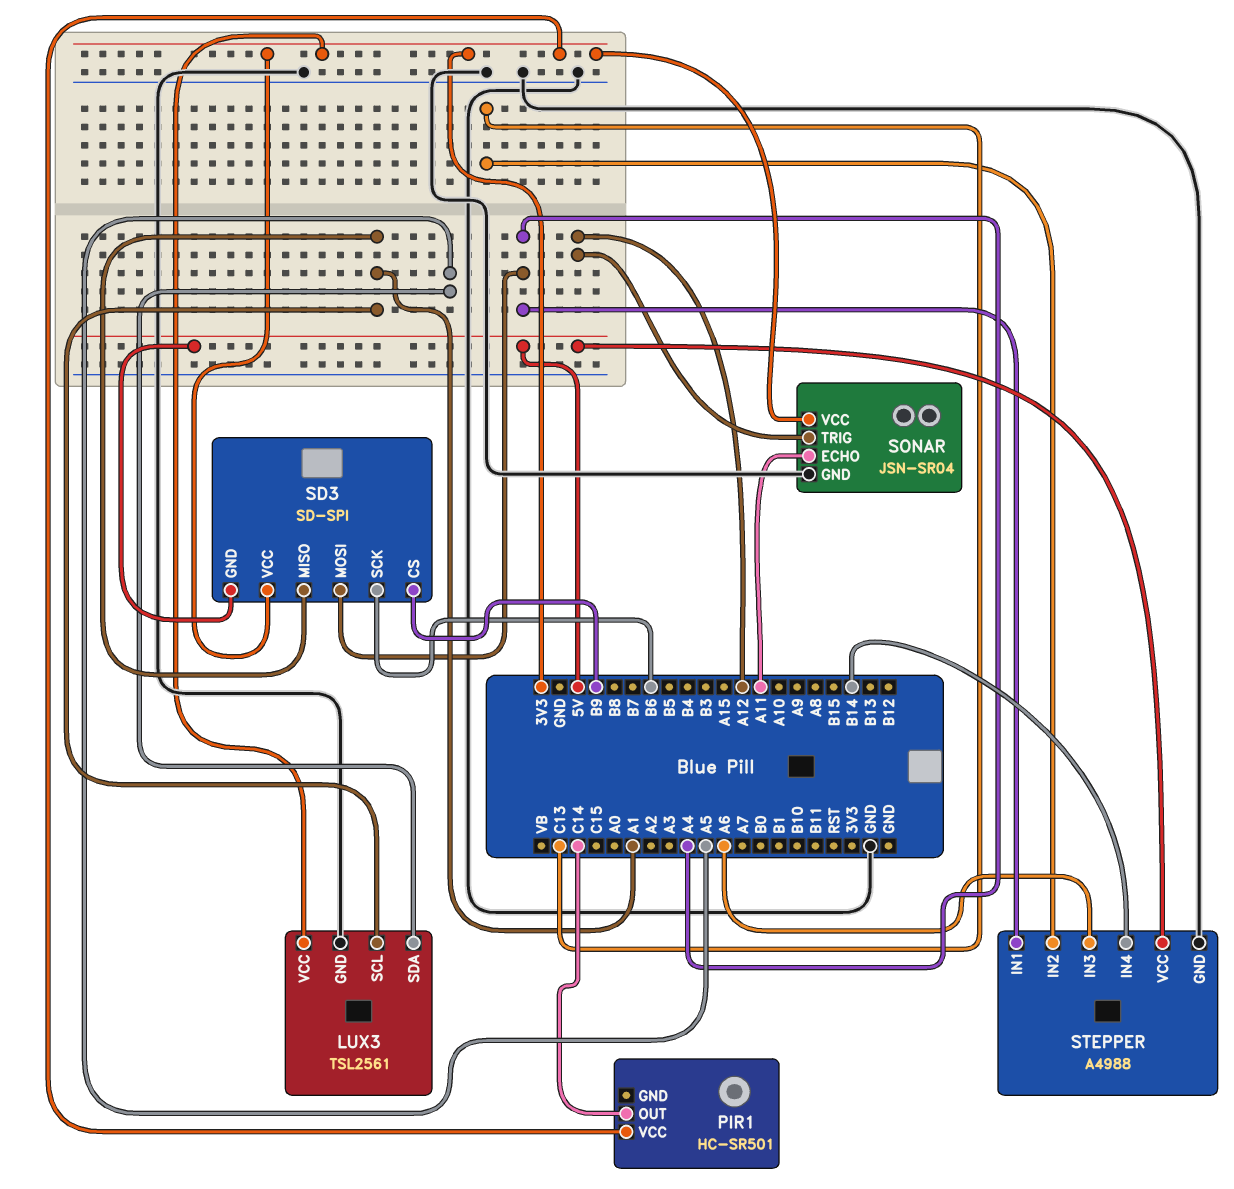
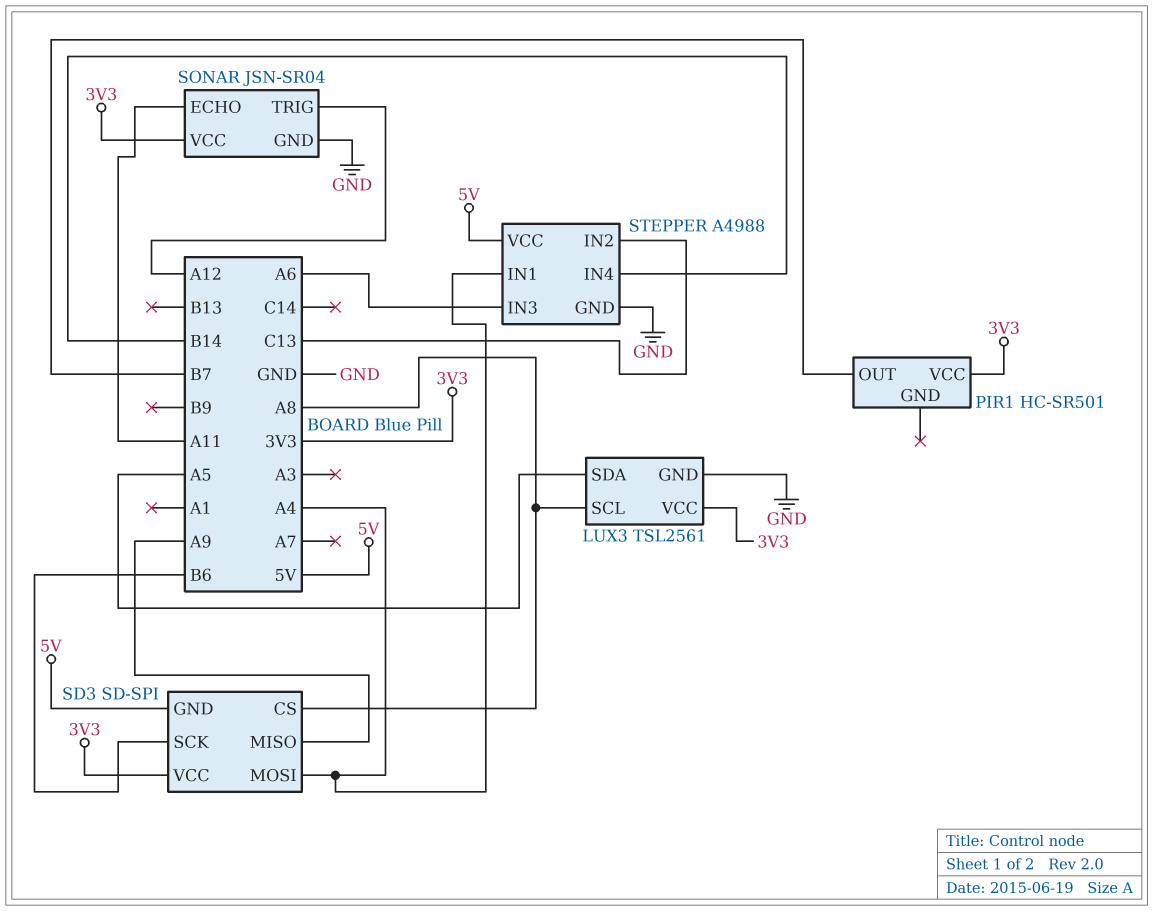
LUX3 pin SCL: A1 -> A8
PIR1 pin OUT: C14 -> B7
SD3 pin CS: B9 -> A8
SD3 pin MISO: A1 -> A9

